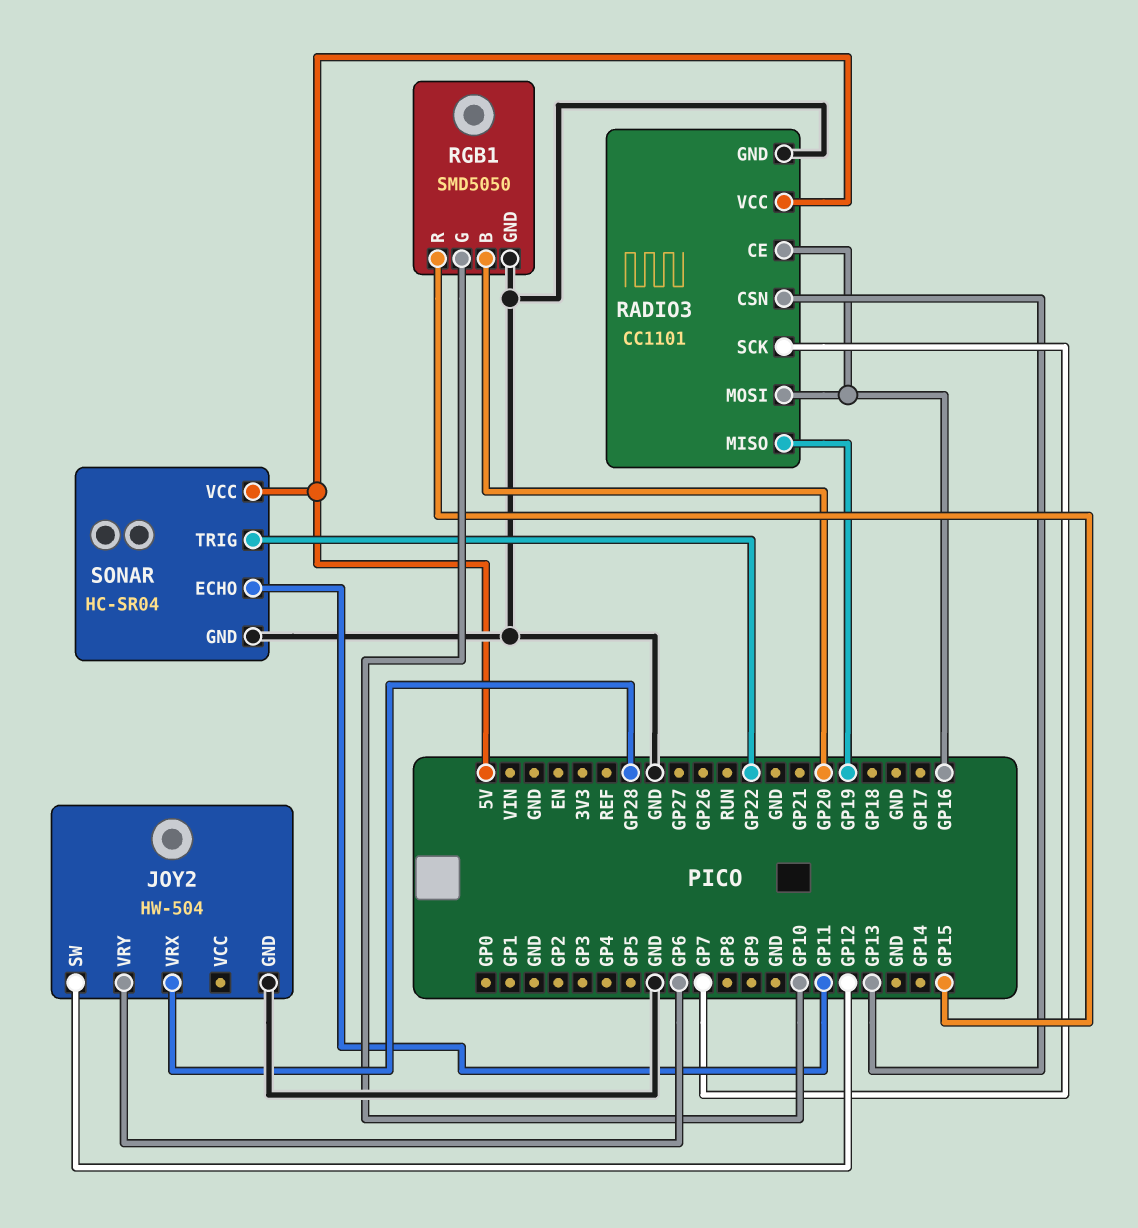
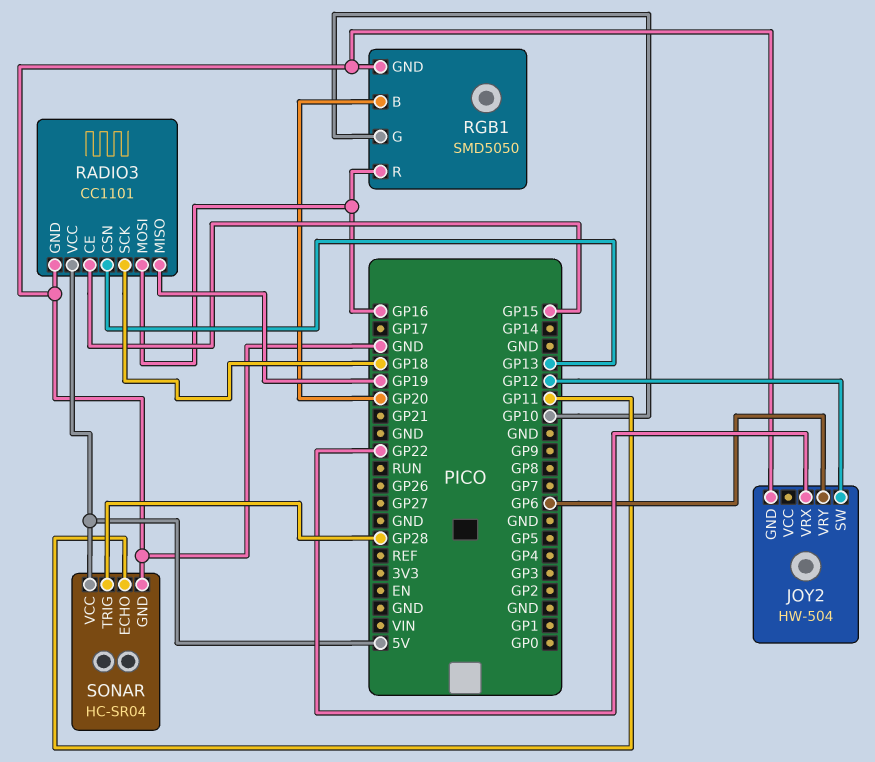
JOY2 pin VRX: GP28 -> GP22
RADIO3 pin CE: GP16 -> GP15
RADIO3 pin SCK: GP7 -> GP18
RGB1 pin R: GP15 -> GP16
SONAR pin TRIG: GP22 -> GP28

